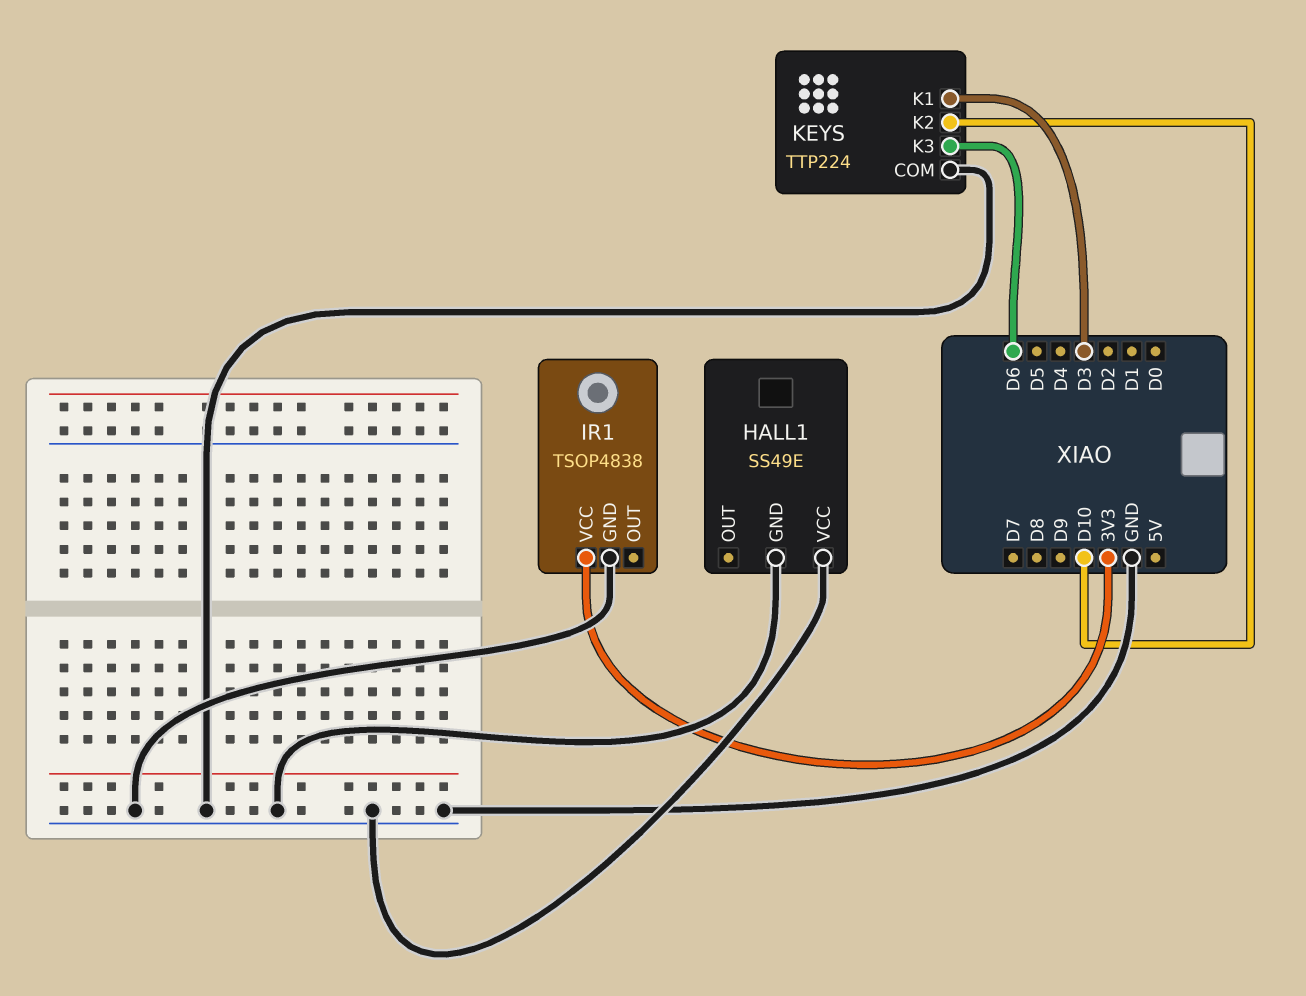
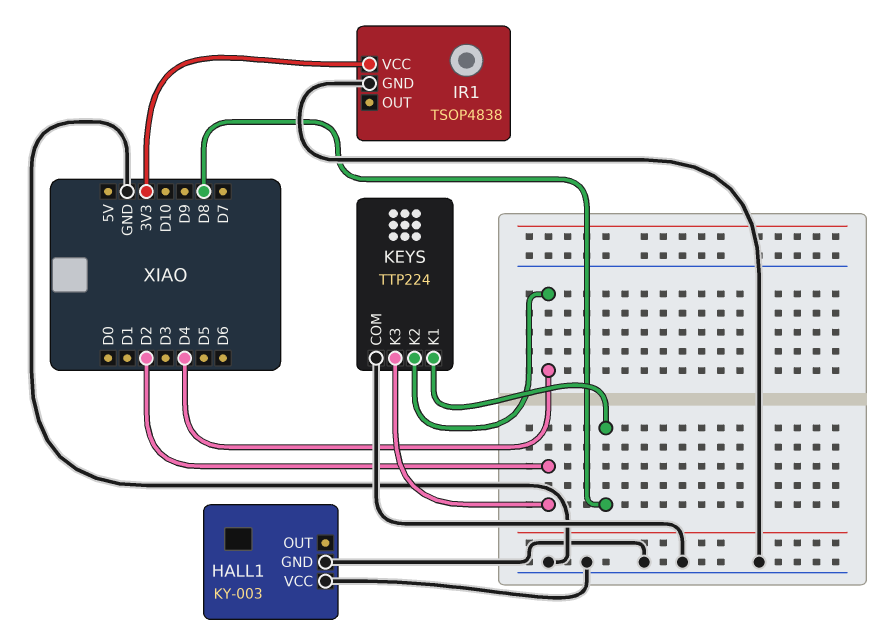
HALL1: SS49E -> KY-003
KEYS pin K1: D3 -> D8
KEYS pin K2: D10 -> D4
KEYS pin K3: D6 -> D2

